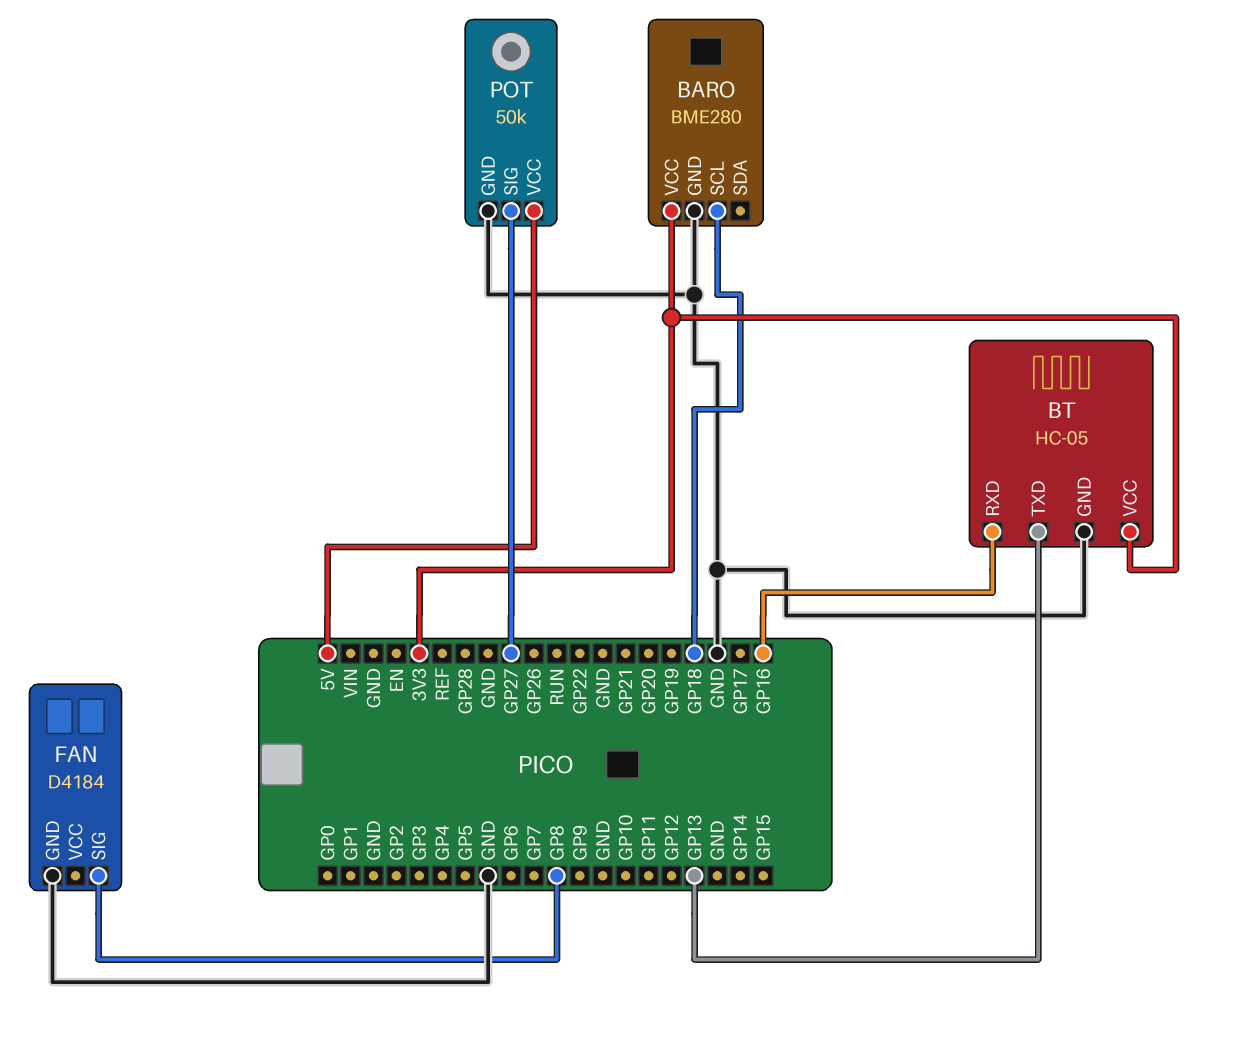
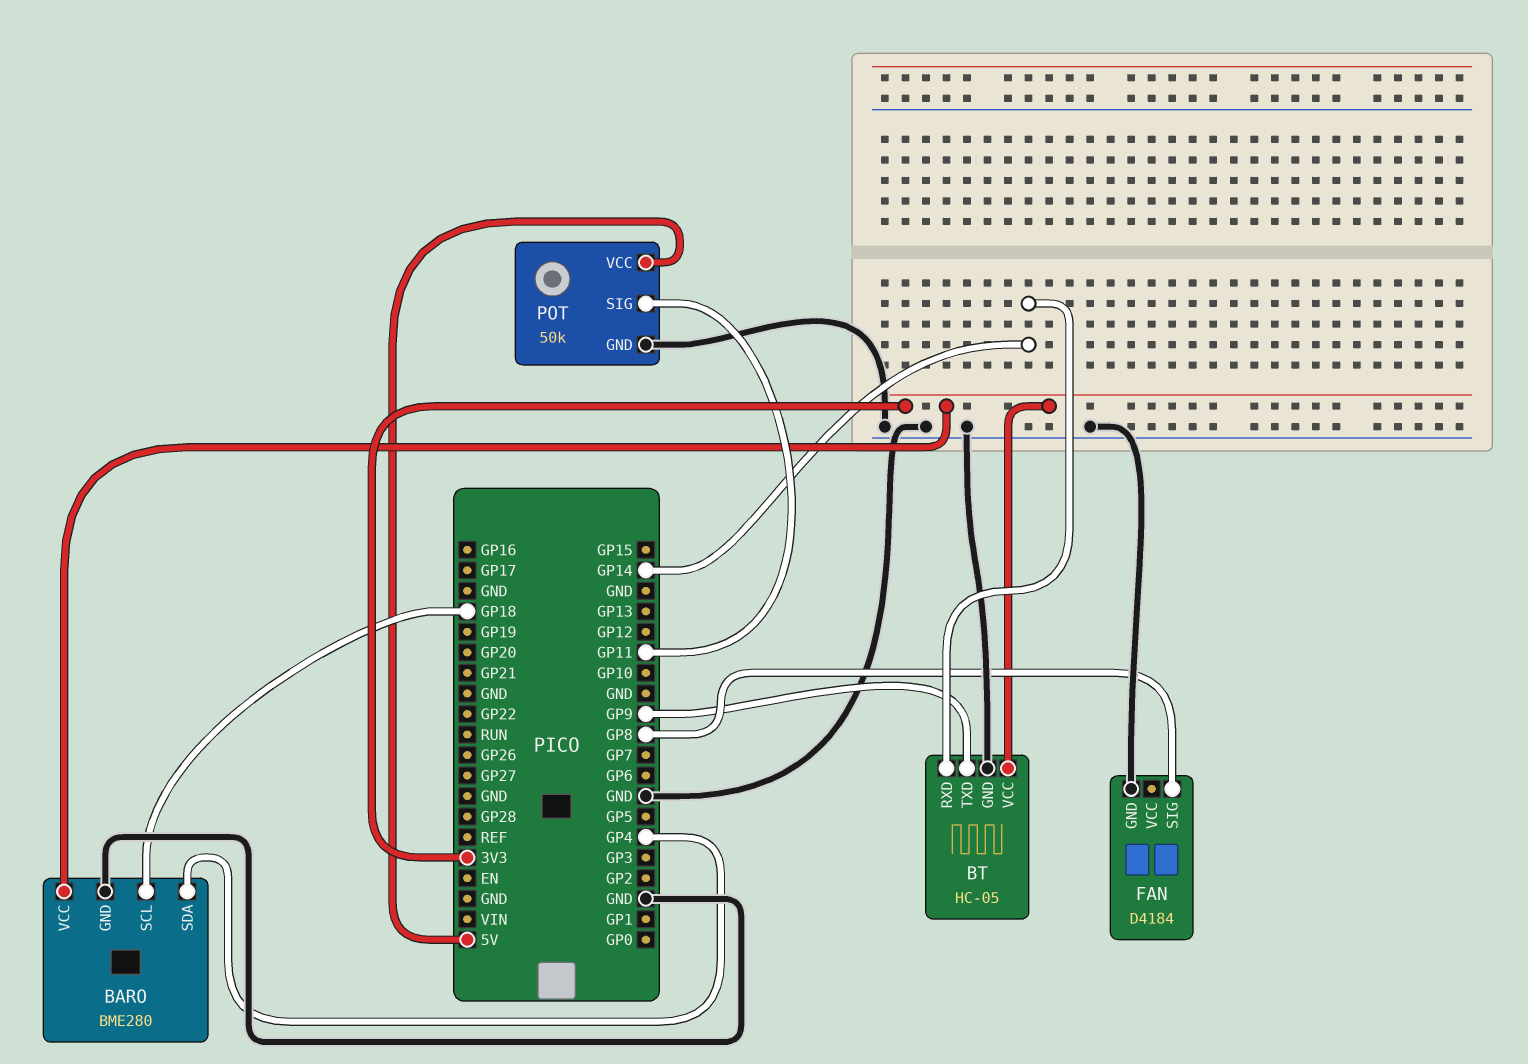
BARO pin SDA: none -> GP4
BT pin RXD: GP16 -> GP14
BT pin TXD: GP13 -> GP9
POT pin SIG: GP27 -> GP11

